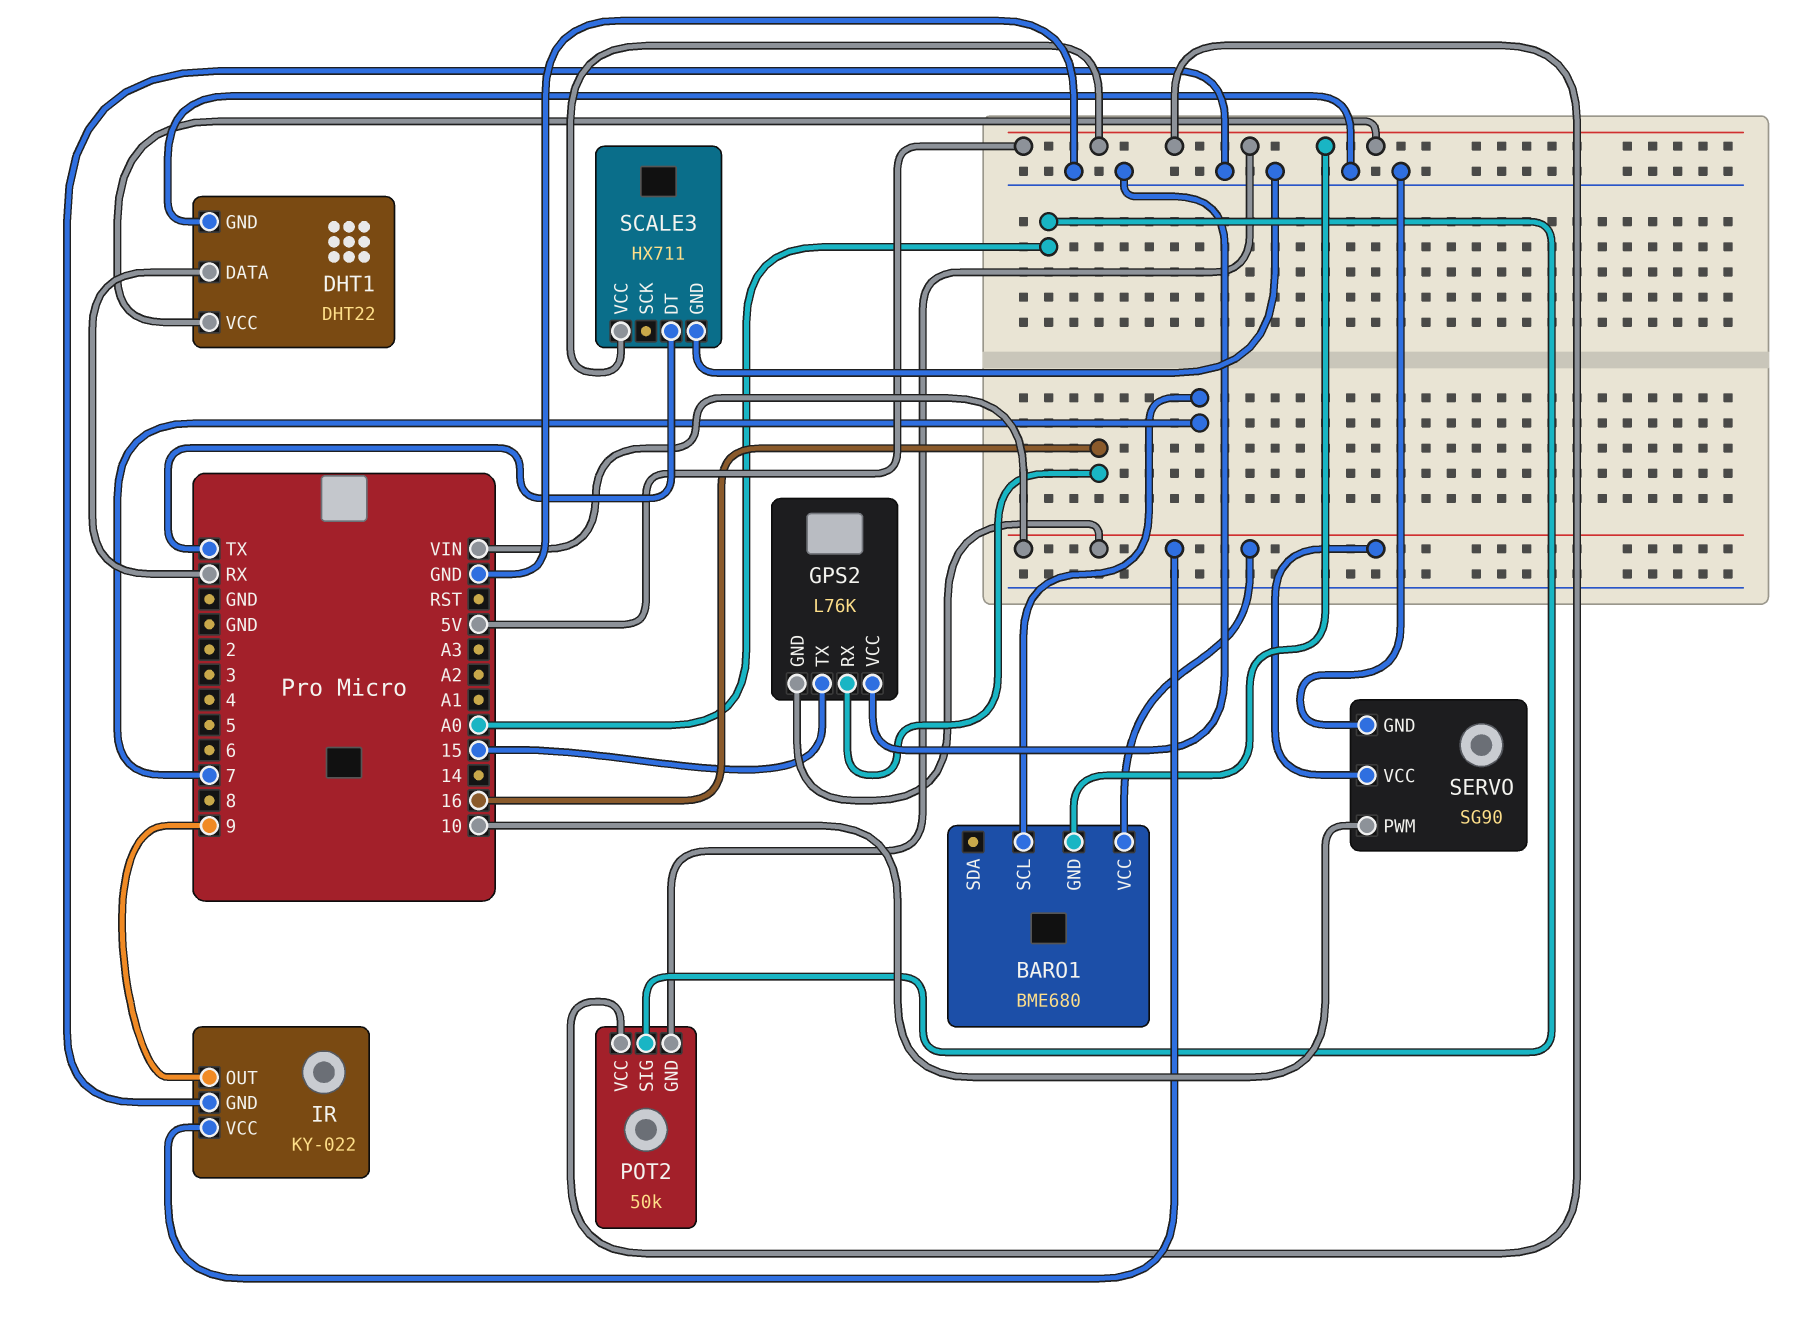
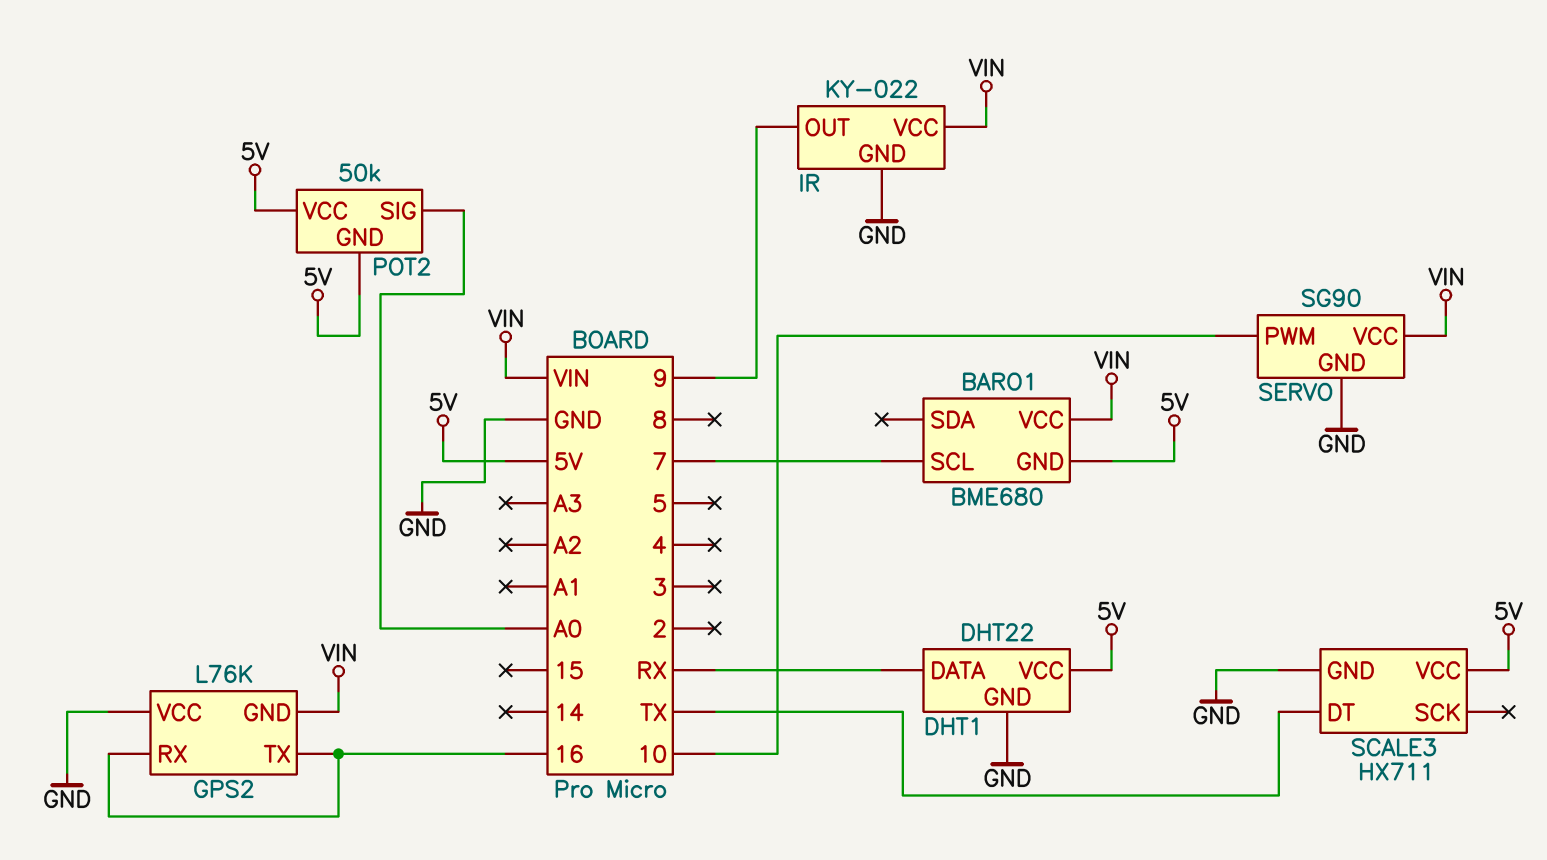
GPS2 pin TX: 15 -> 16

